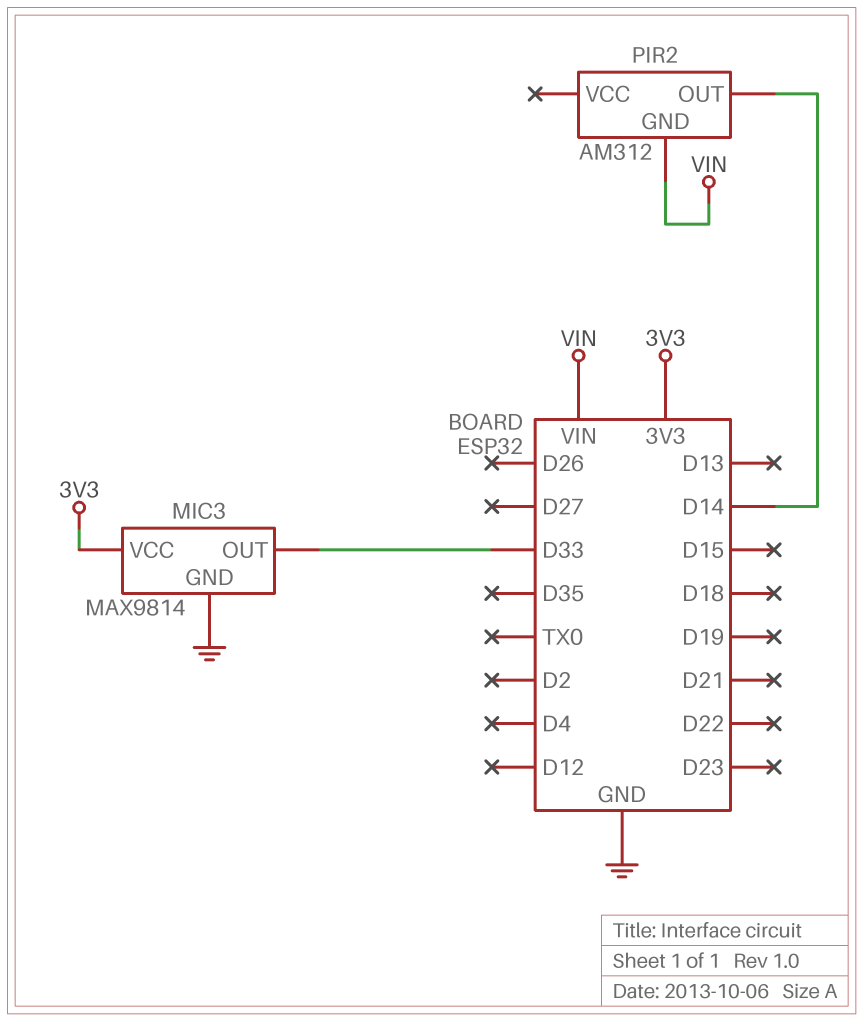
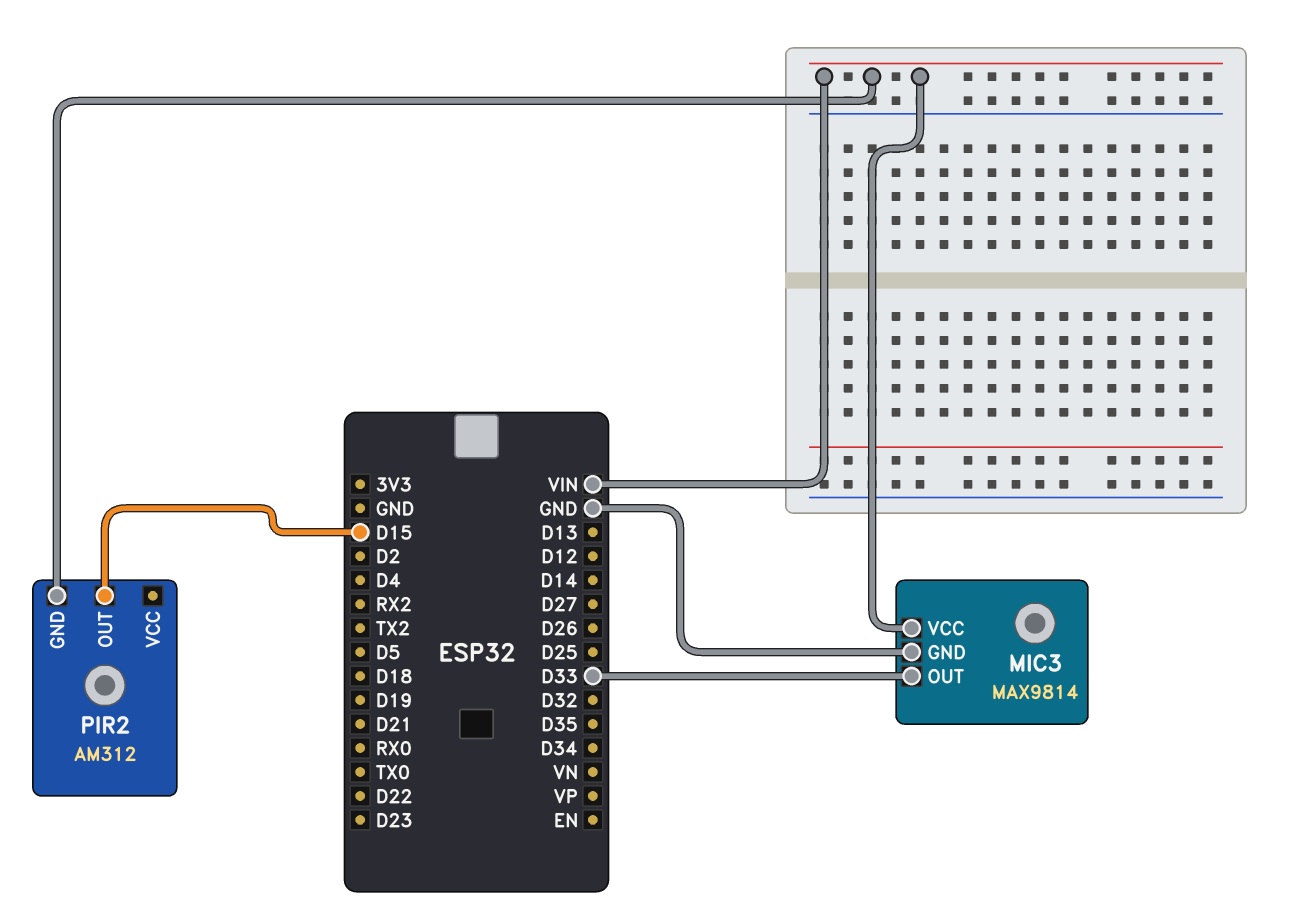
MIC3 pin VCC: 3V3 -> VIN
PIR2 pin OUT: D14 -> D15

